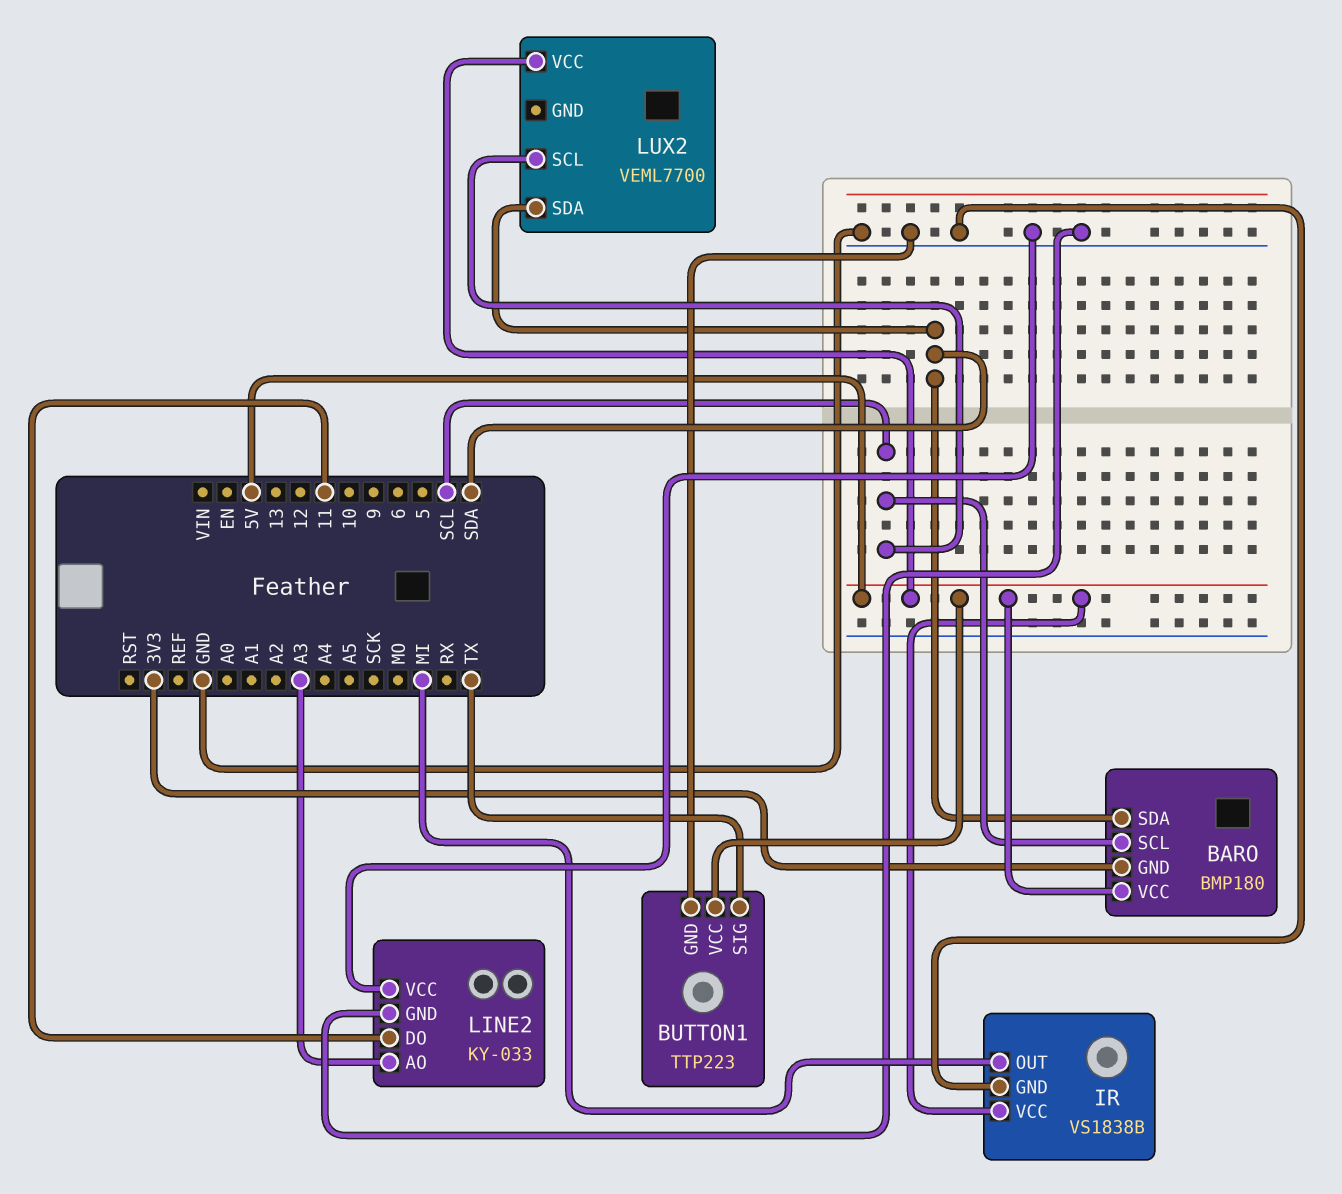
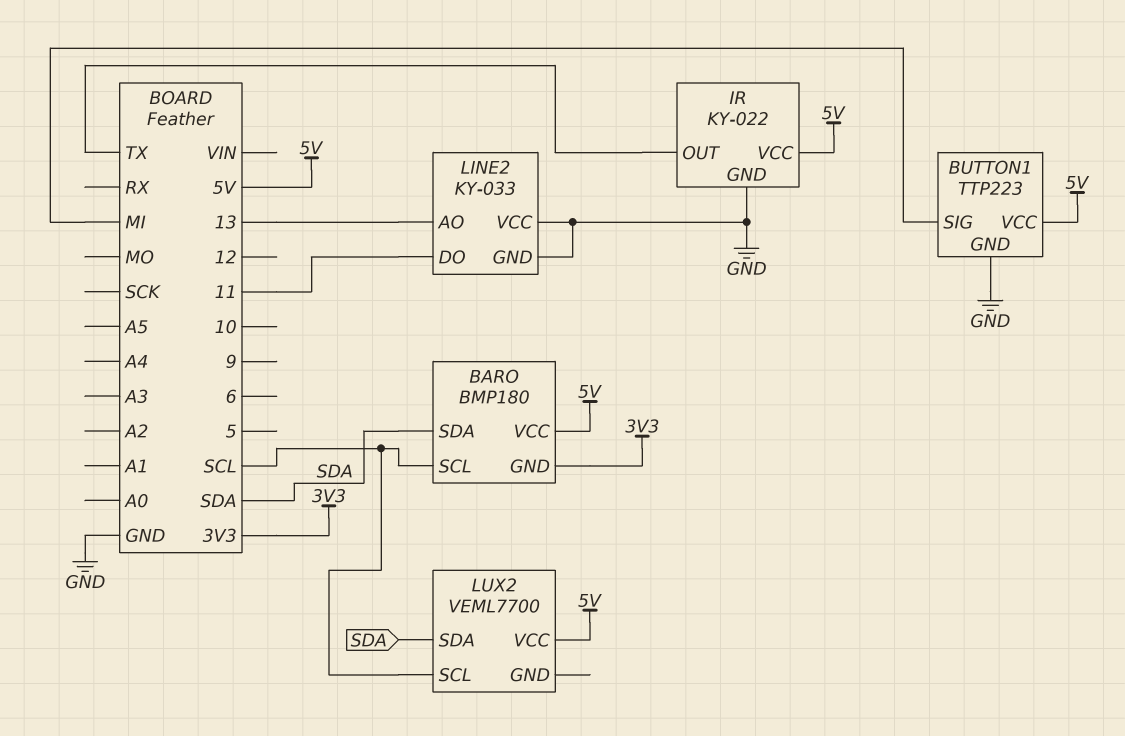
BUTTON1 pin SIG: TX -> MI
IR: VS1838B -> KY-022
IR pin OUT: MI -> TX
LINE2 pin AO: A3 -> 13

